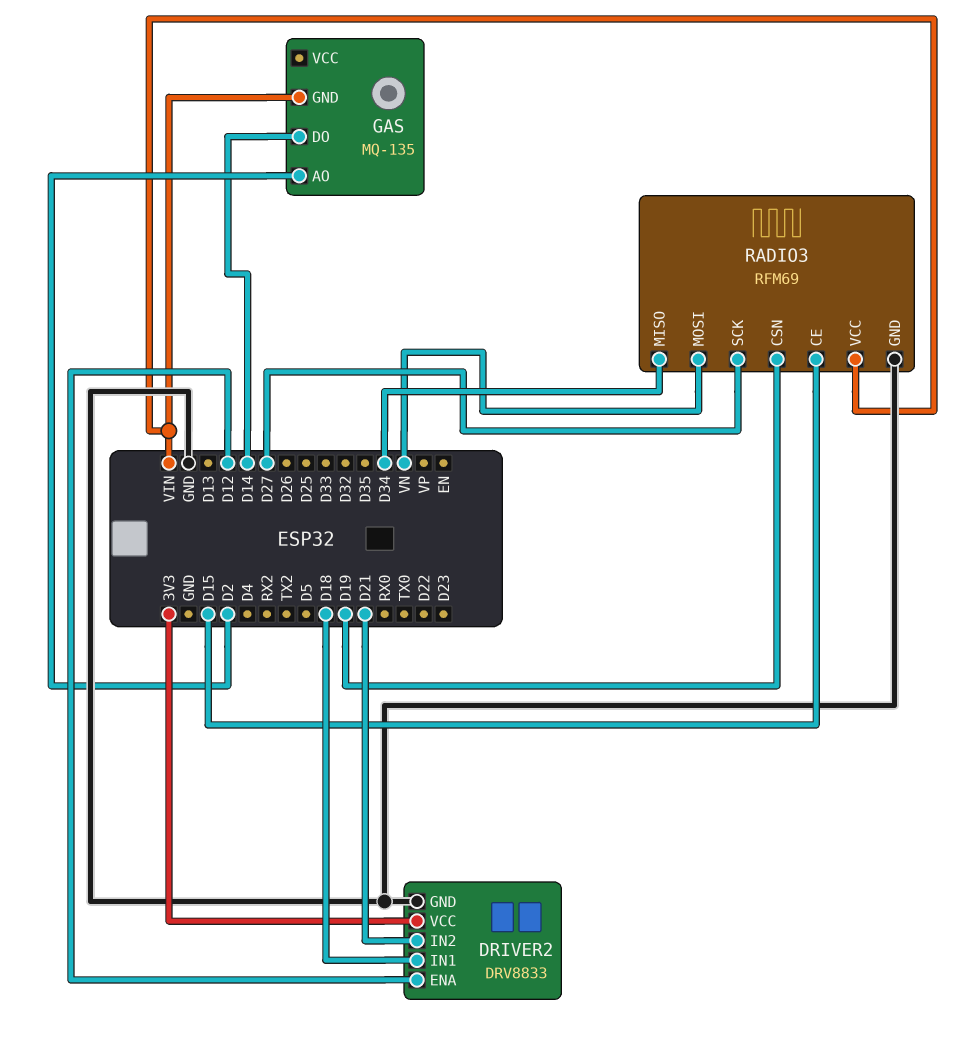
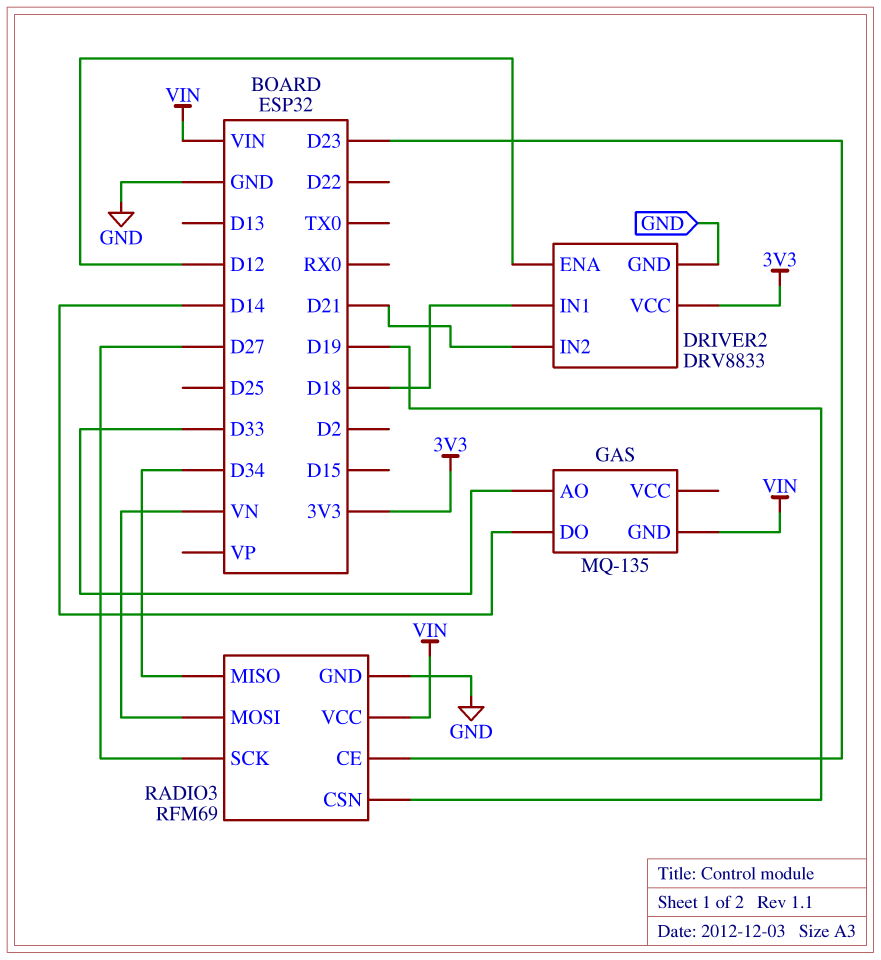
GAS pin AO: D2 -> D33
RADIO3 pin CE: D15 -> D23

